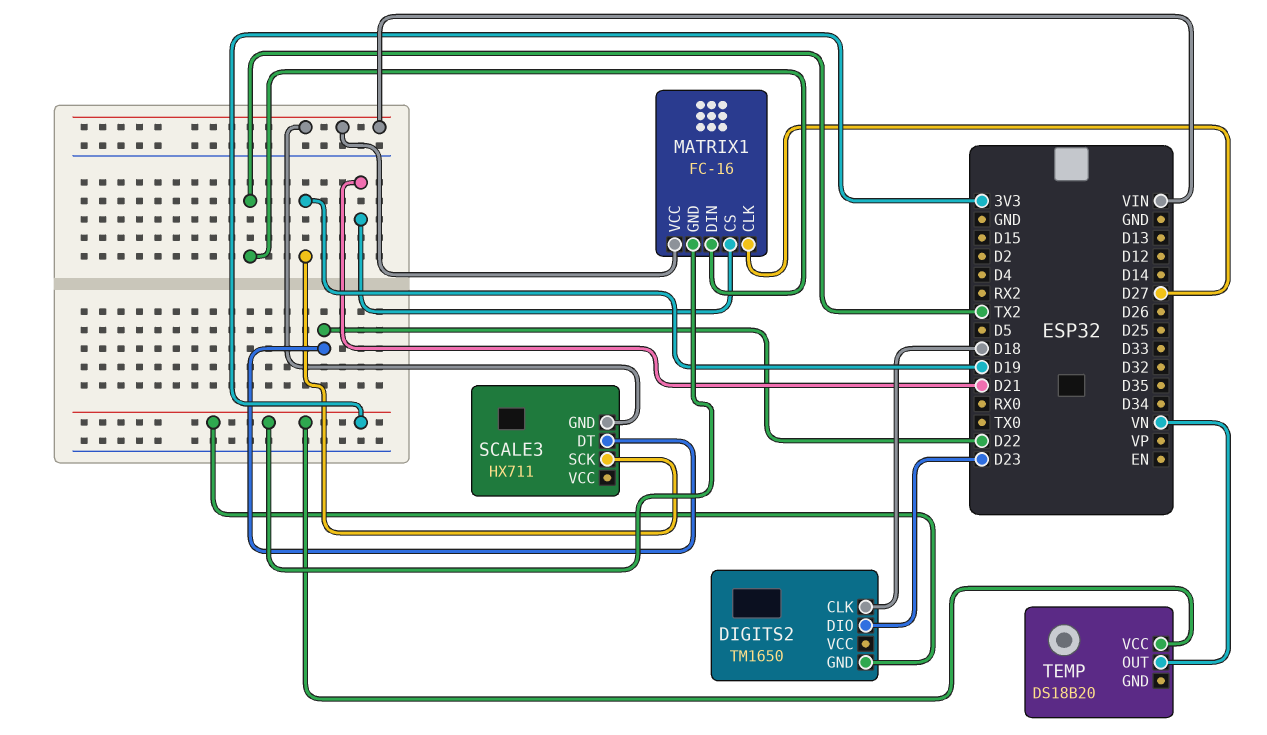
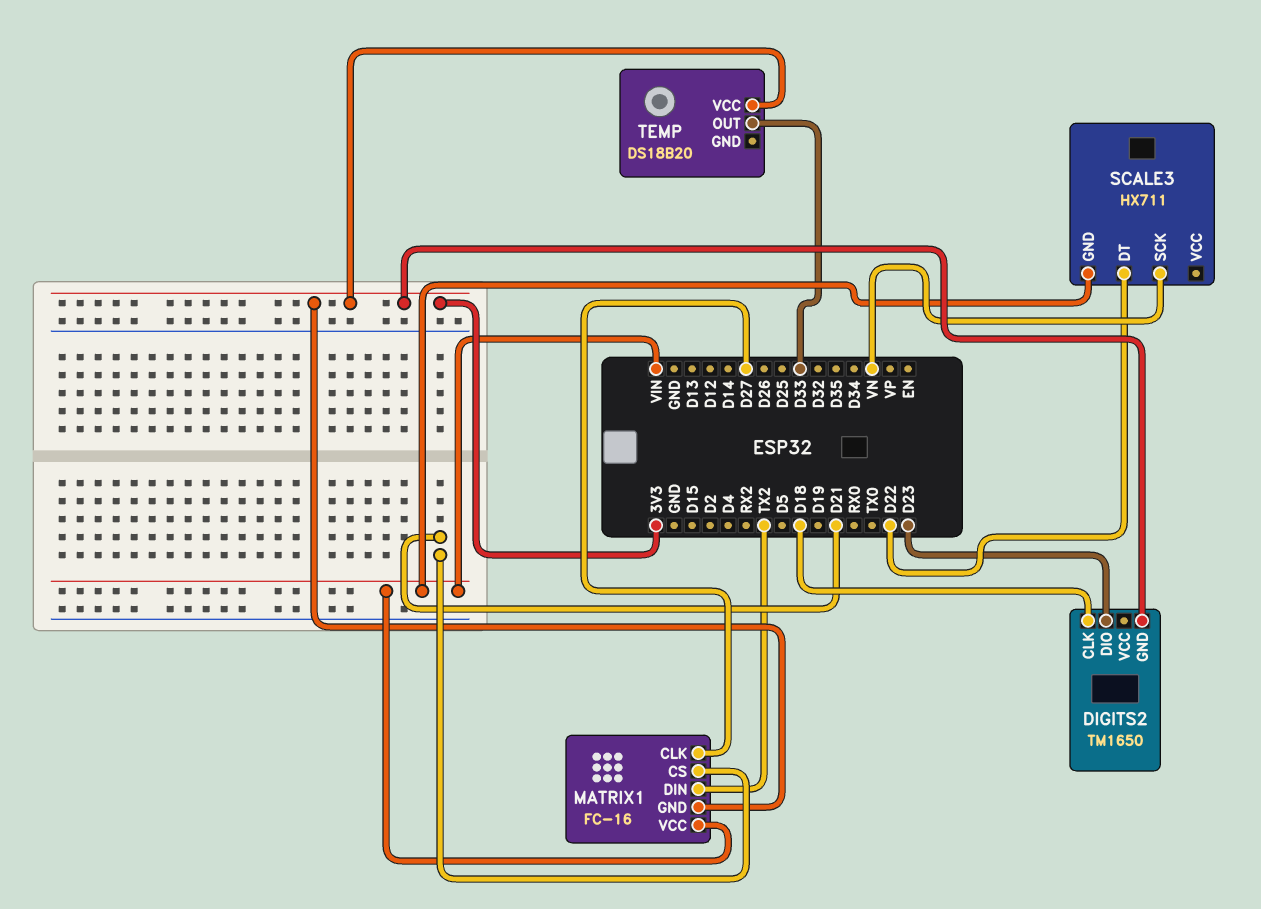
SCALE3 pin SCK: D19 -> VN
TEMP pin OUT: VN -> D33

